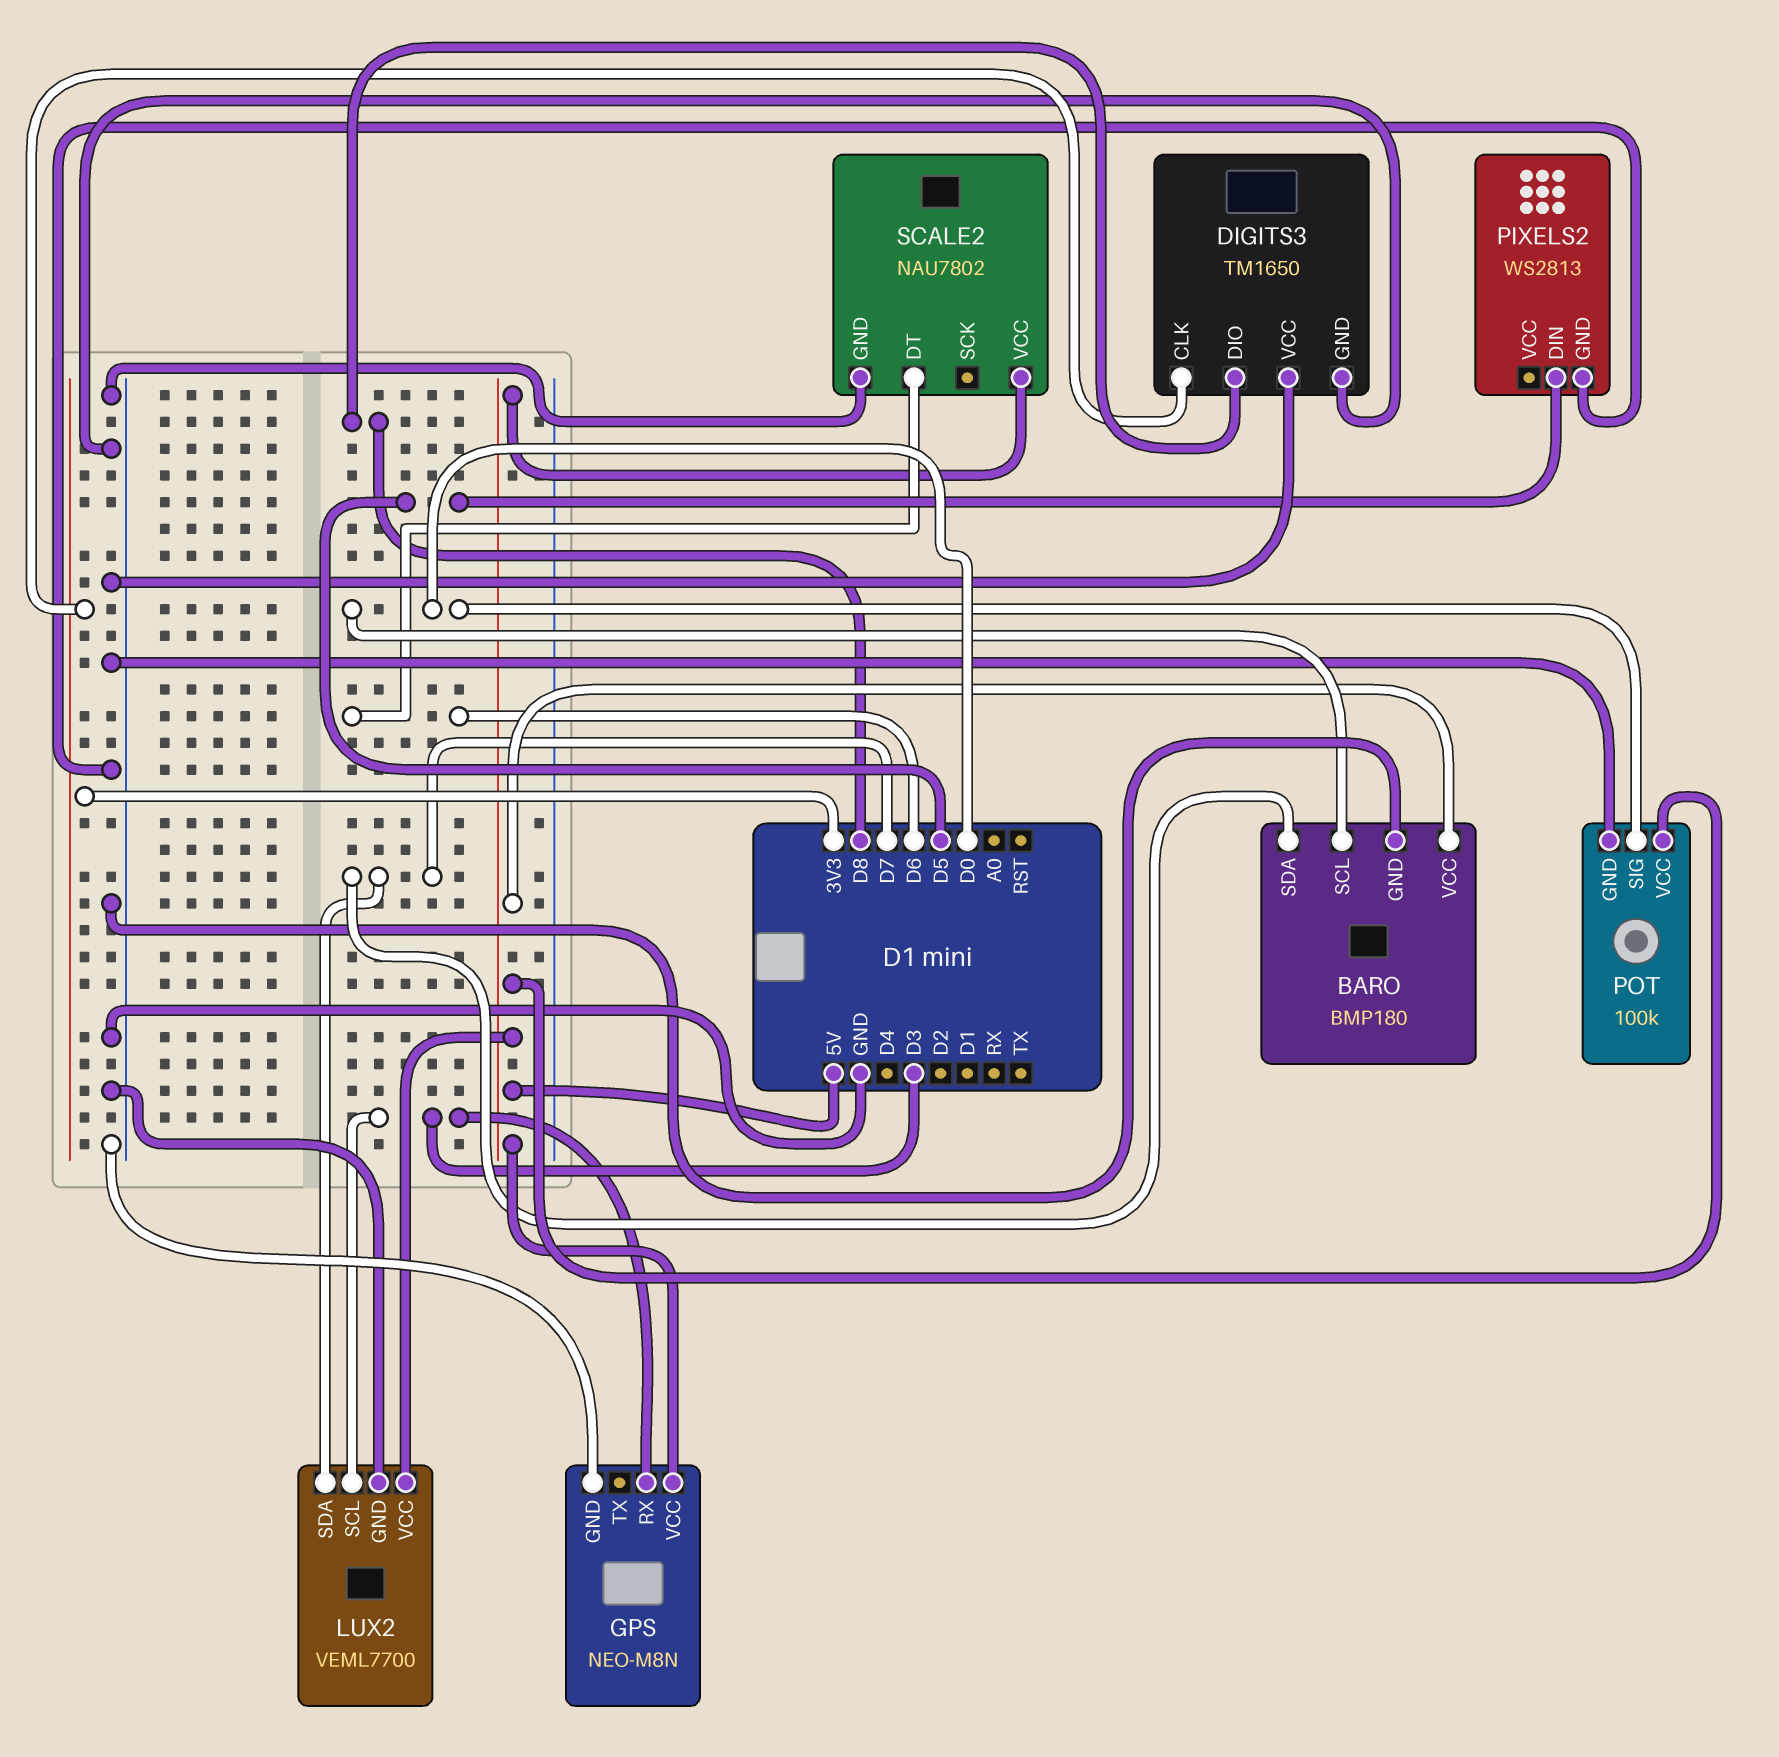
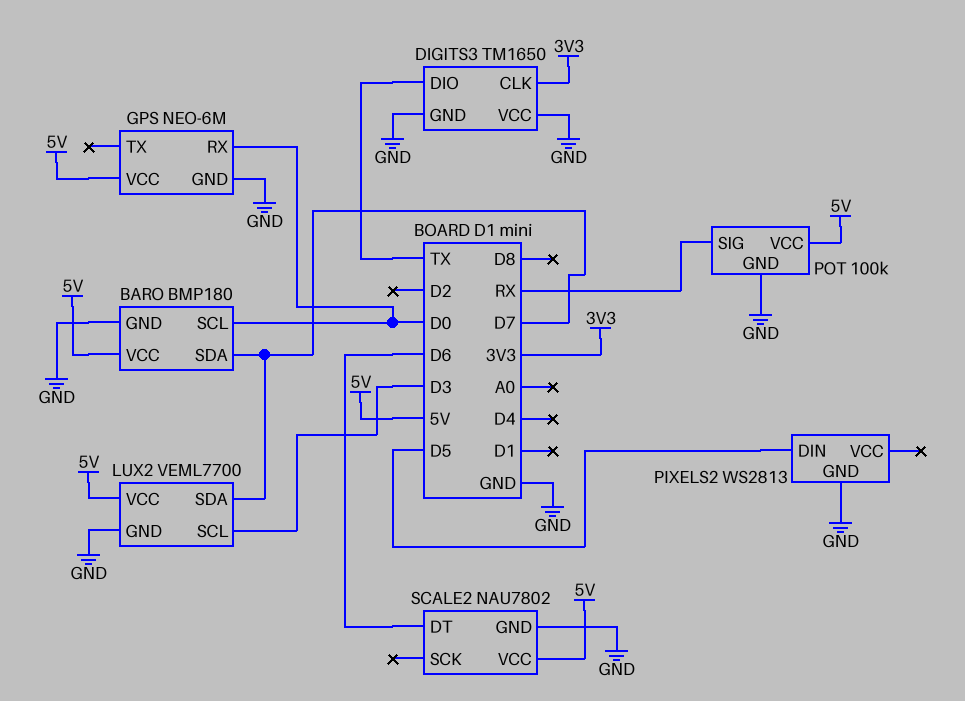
DIGITS3 pin DIO: D8 -> TX
GPS: NEO-M8N -> NEO-6M
GPS pin RX: D3 -> D0
POT pin SIG: D0 -> RX

